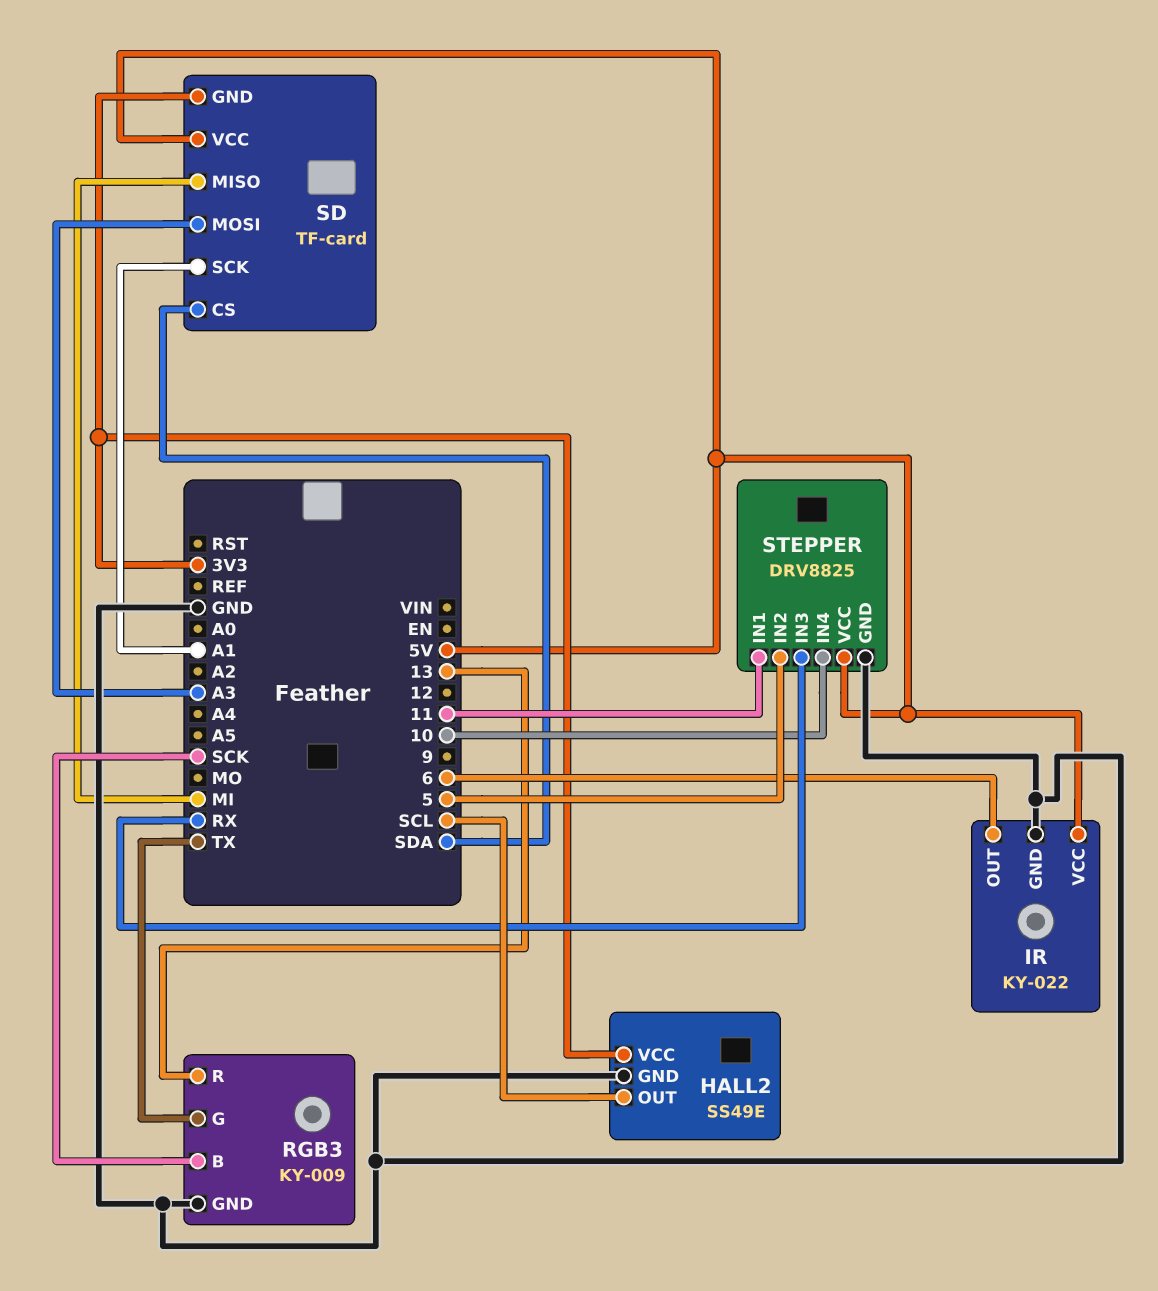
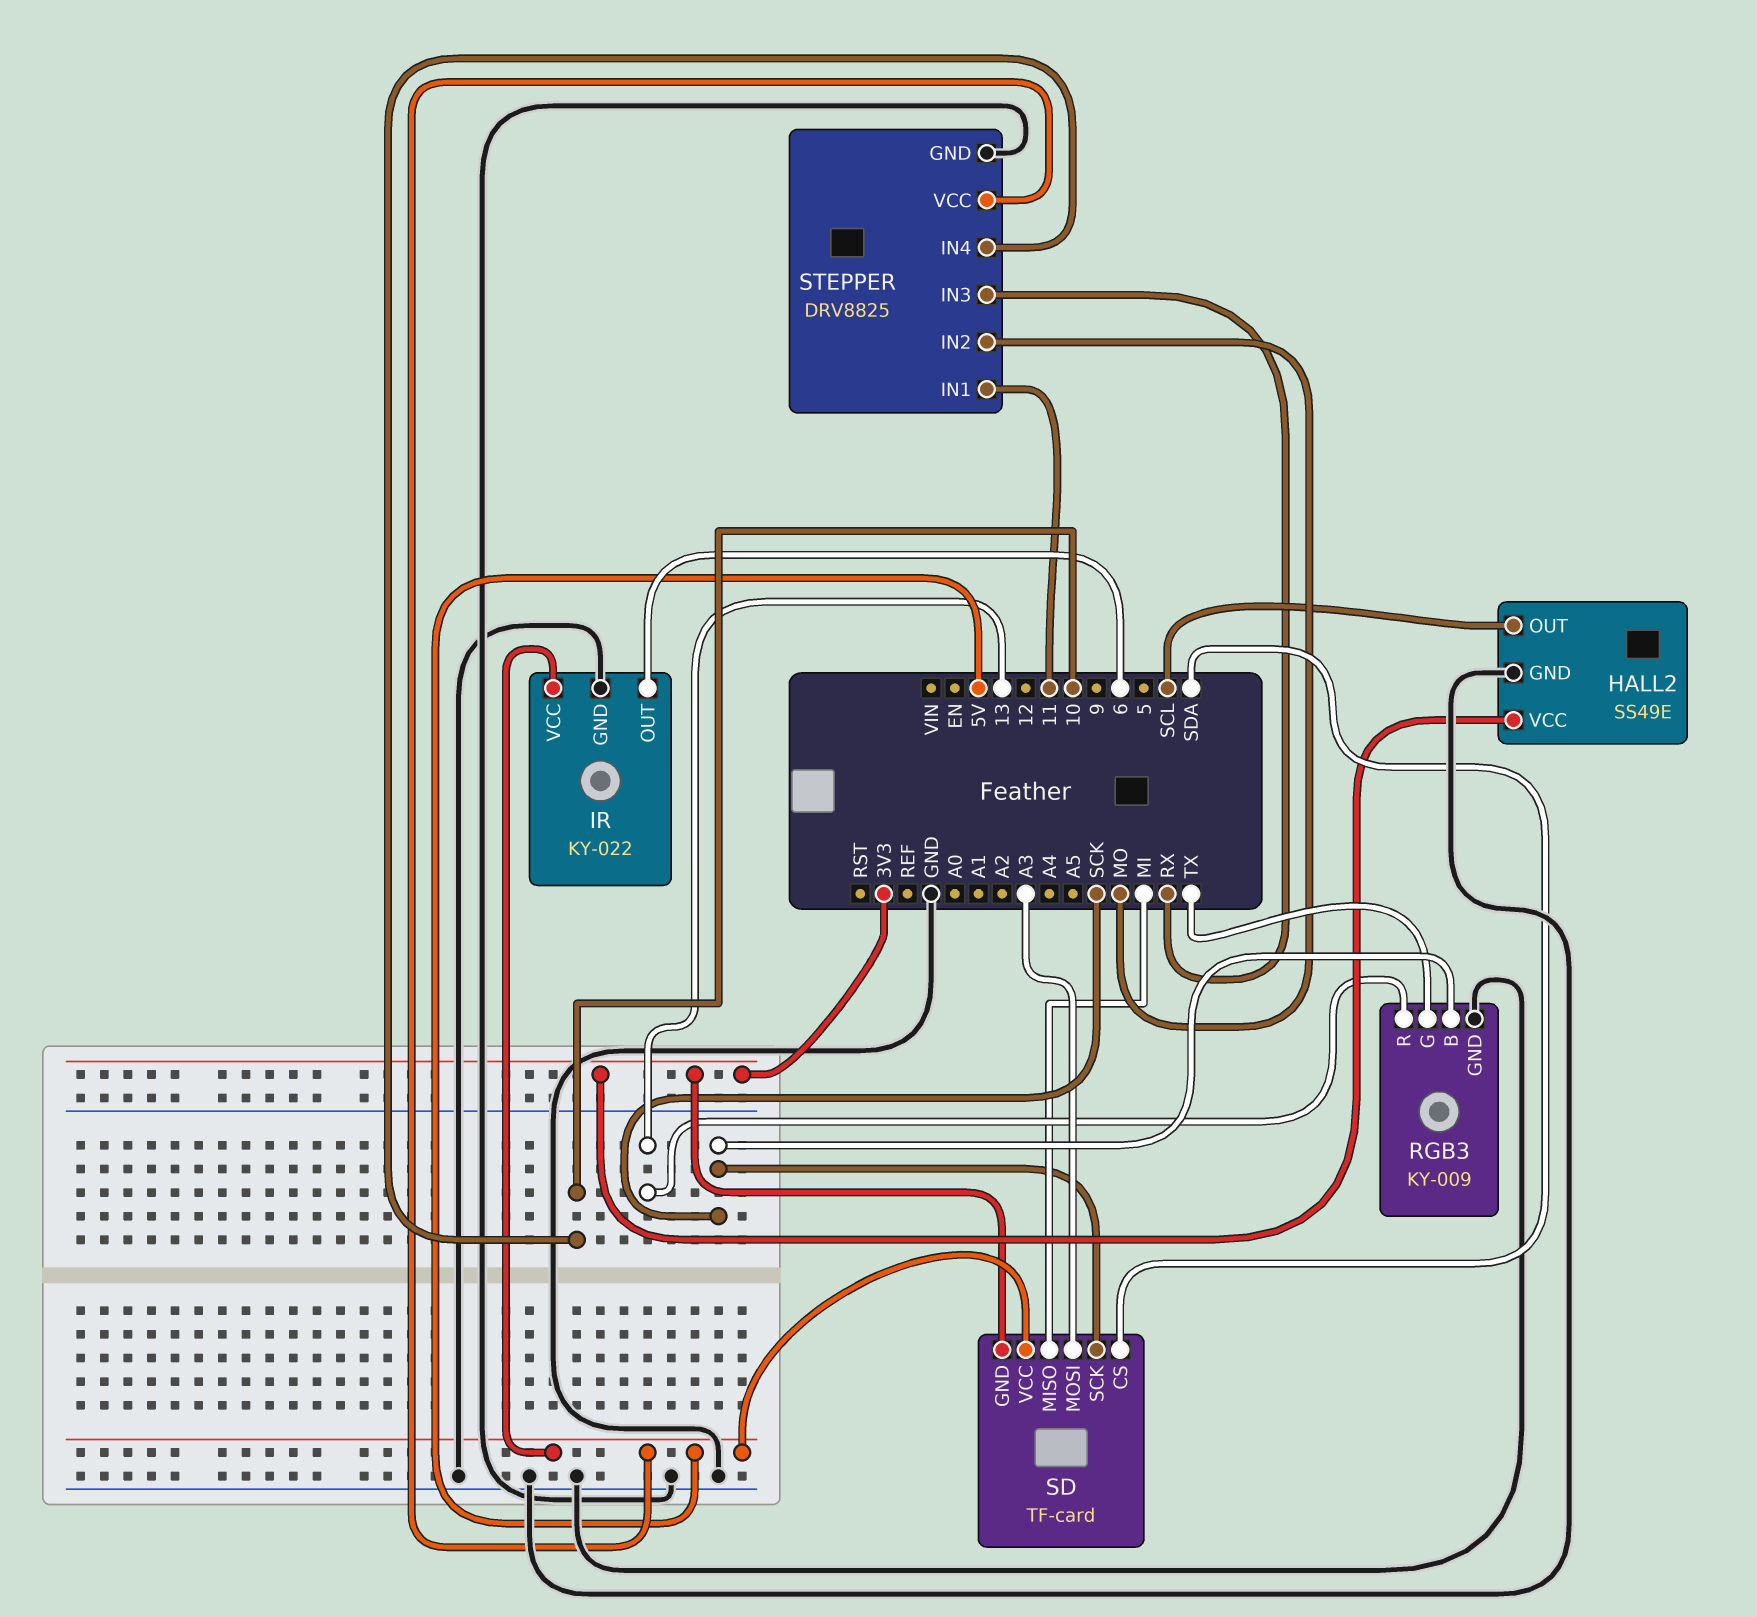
SD pin SCK: A1 -> SCK
STEPPER pin IN2: 5 -> MO

